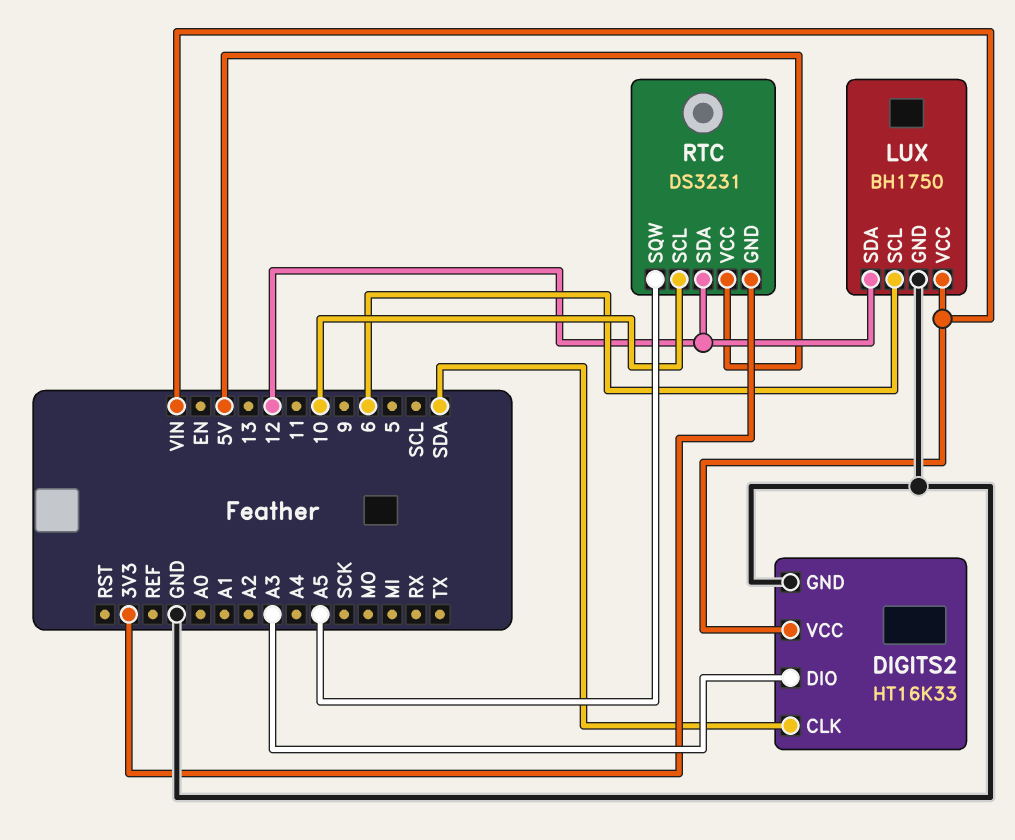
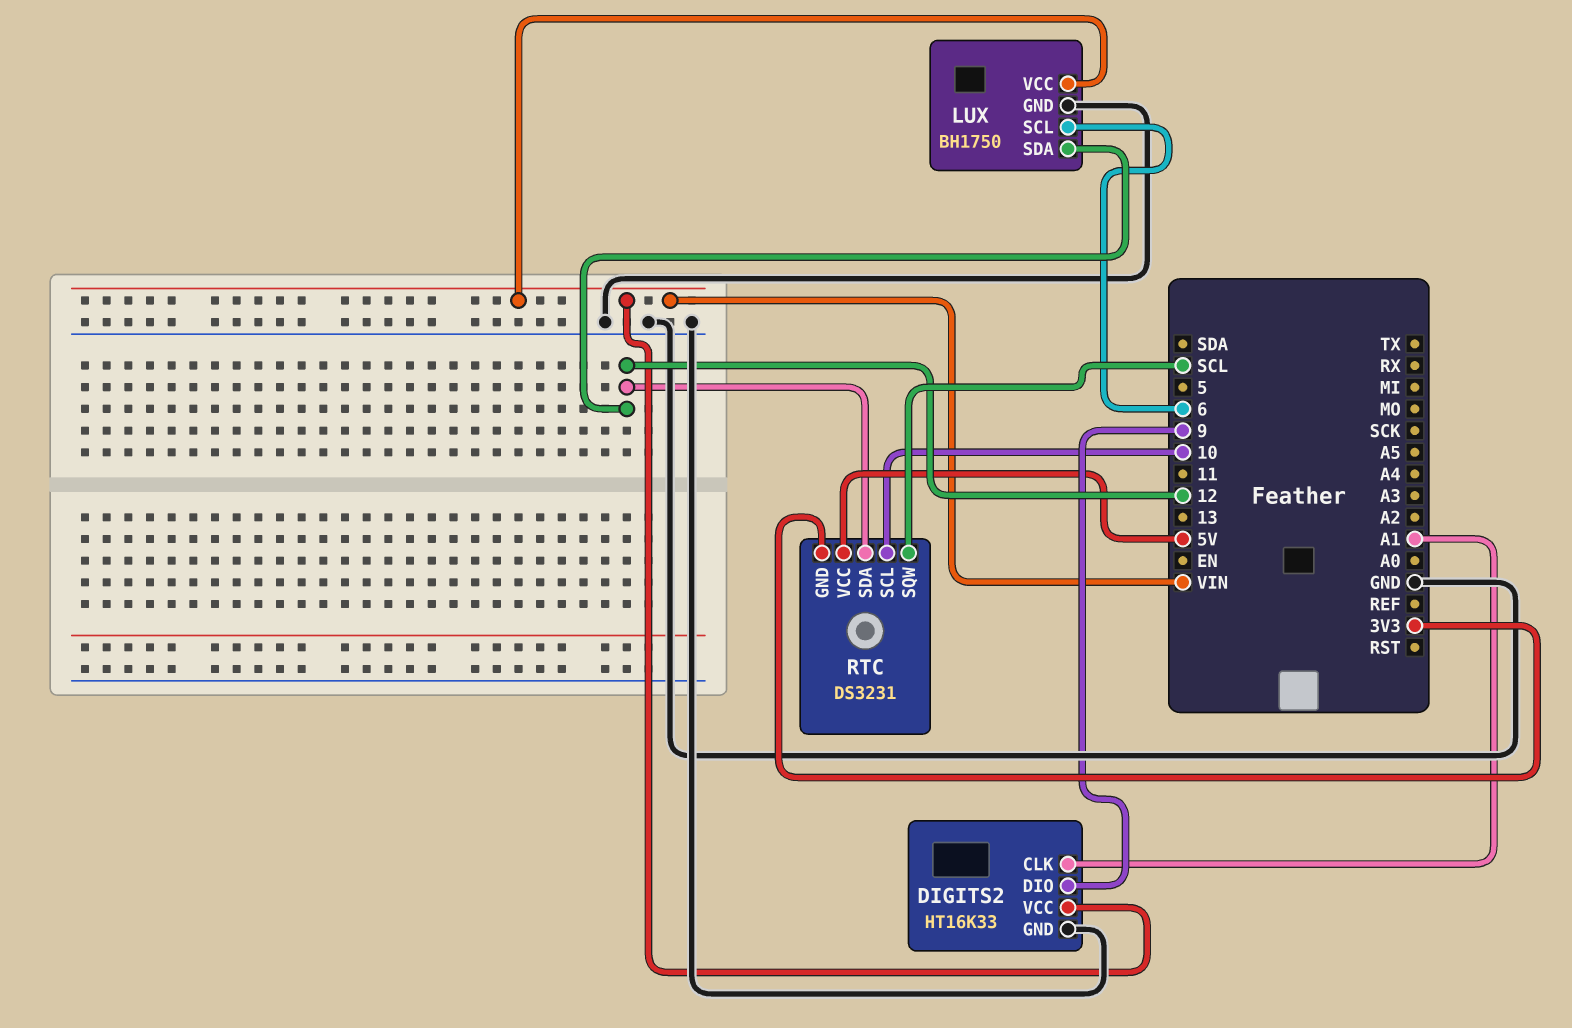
DIGITS2 pin CLK: SDA -> A1
DIGITS2 pin DIO: A3 -> 9
RTC pin SQW: A5 -> SCL

